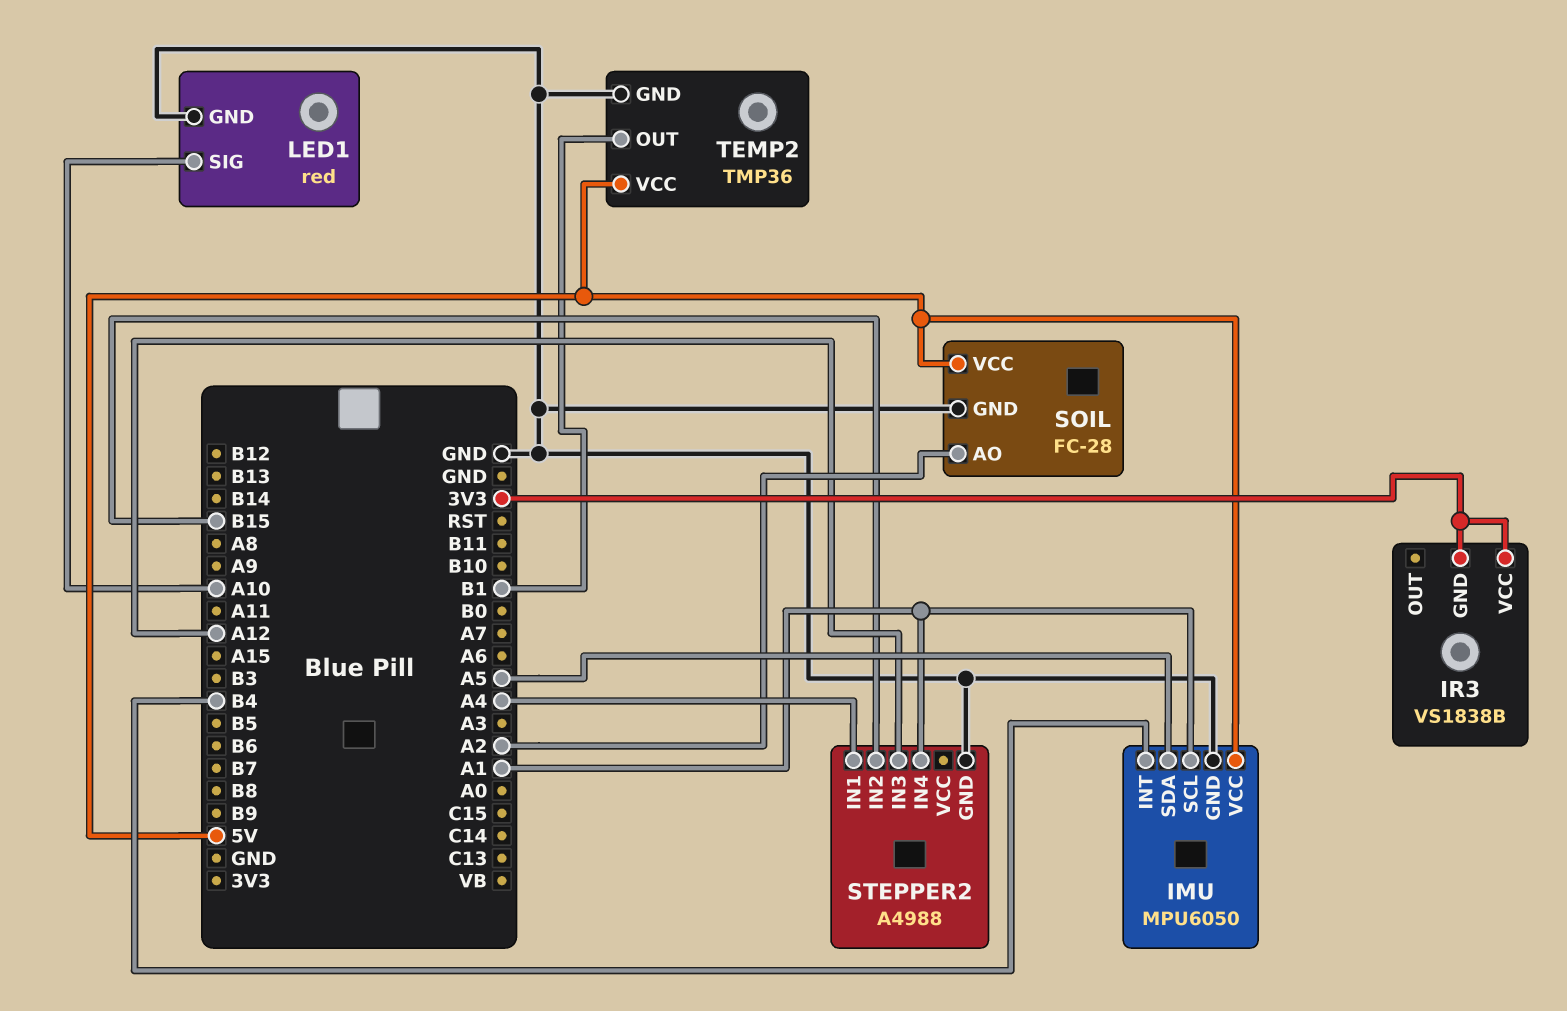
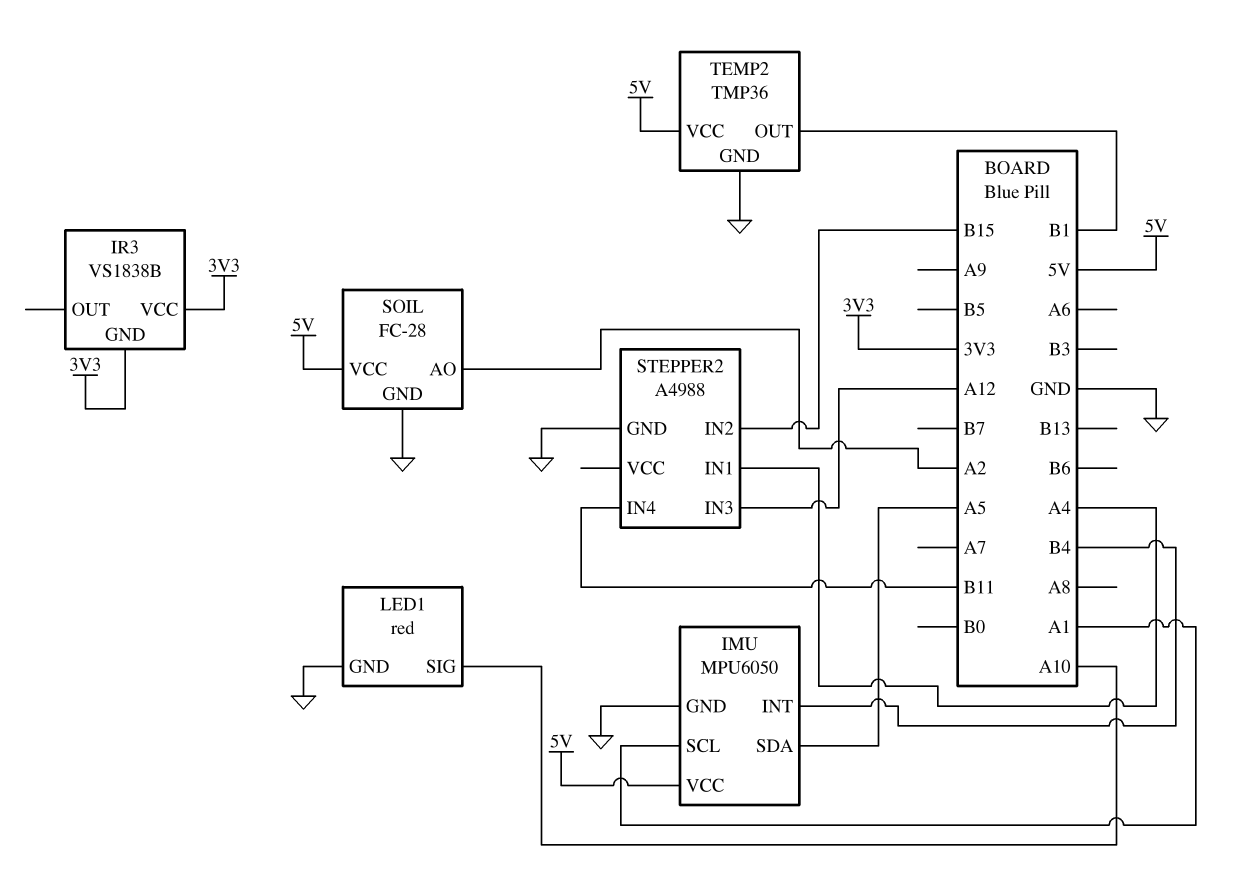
STEPPER2 pin IN4: A1 -> B11

